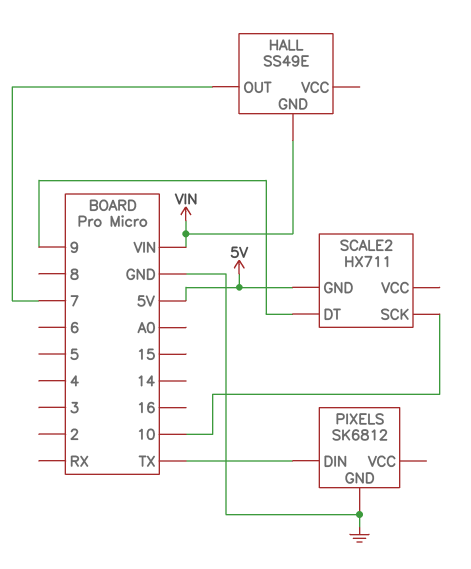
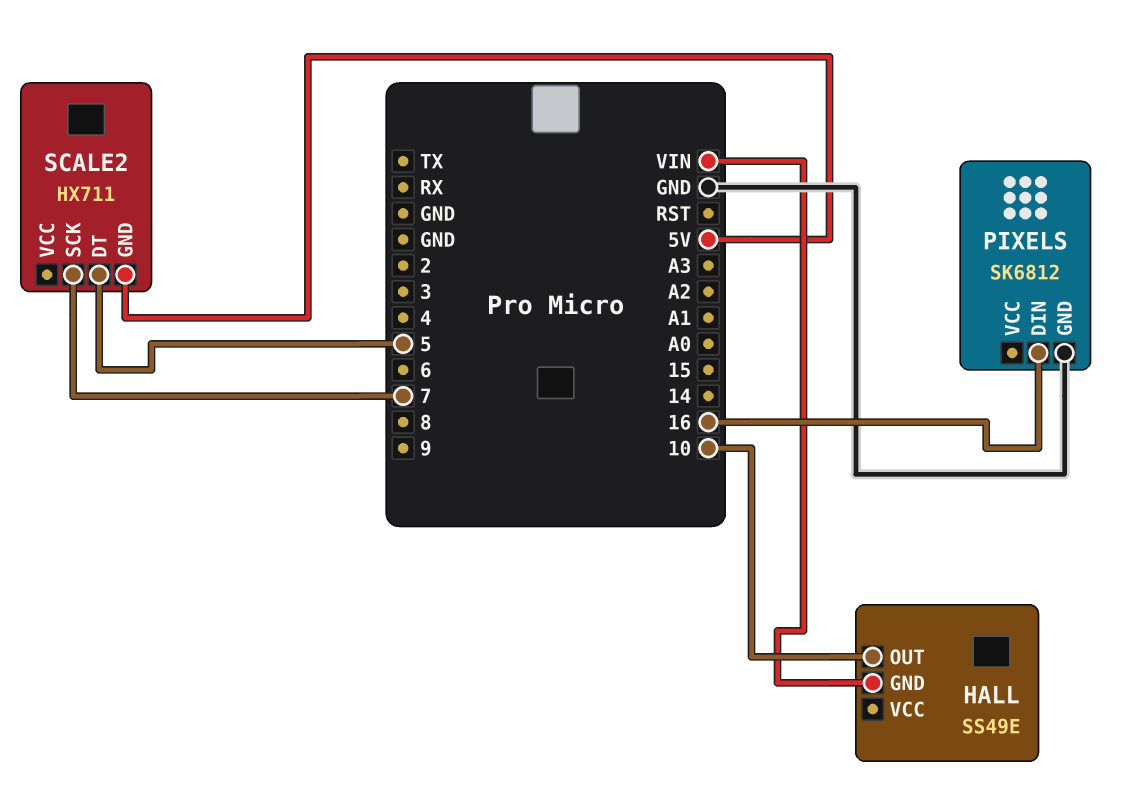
HALL pin OUT: 7 -> 10
PIXELS pin DIN: TX -> 16
SCALE2 pin DT: 9 -> 5
SCALE2 pin SCK: 10 -> 7

